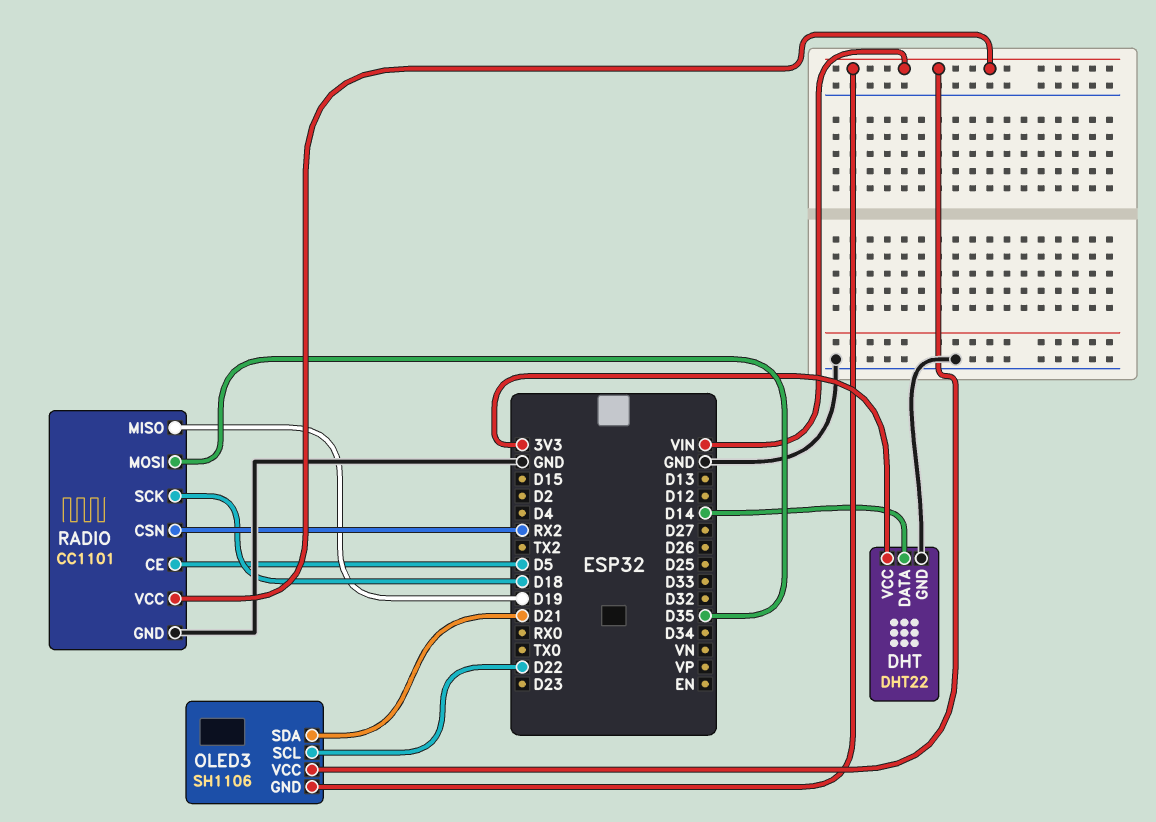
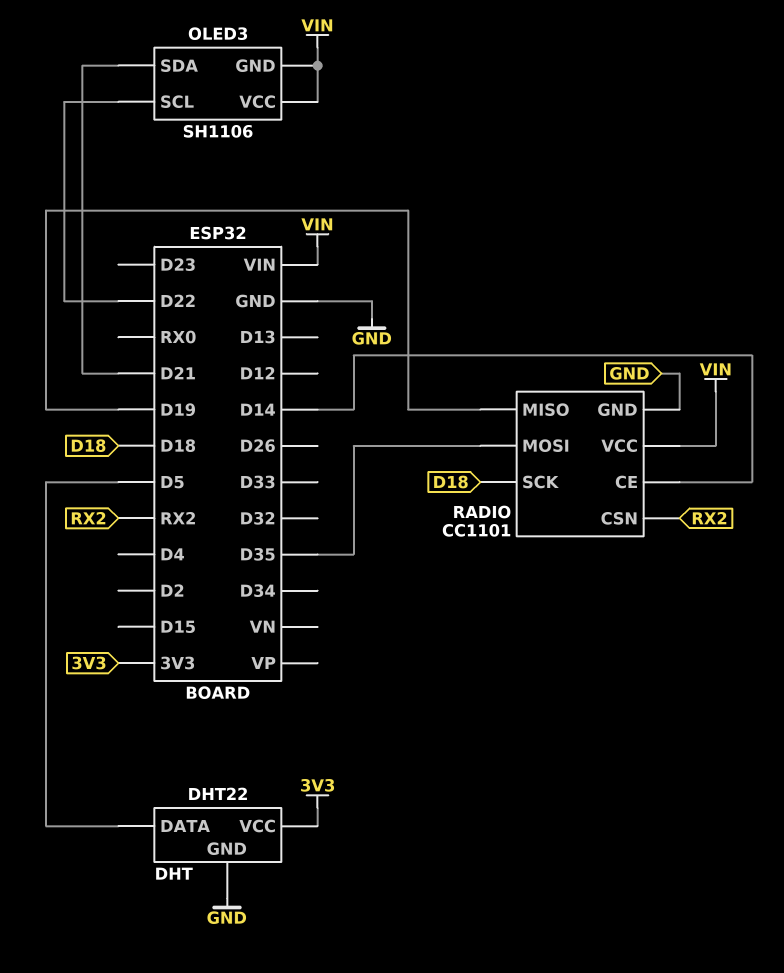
DHT pin DATA: D14 -> D5
RADIO pin CE: D5 -> D14

